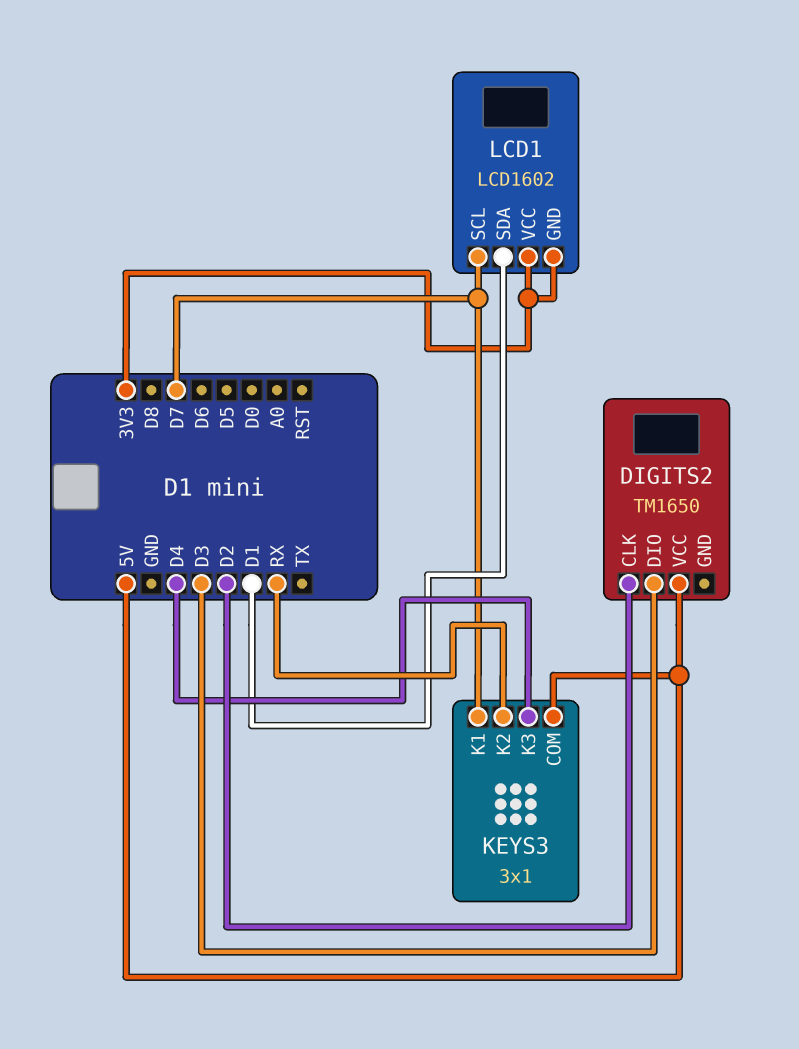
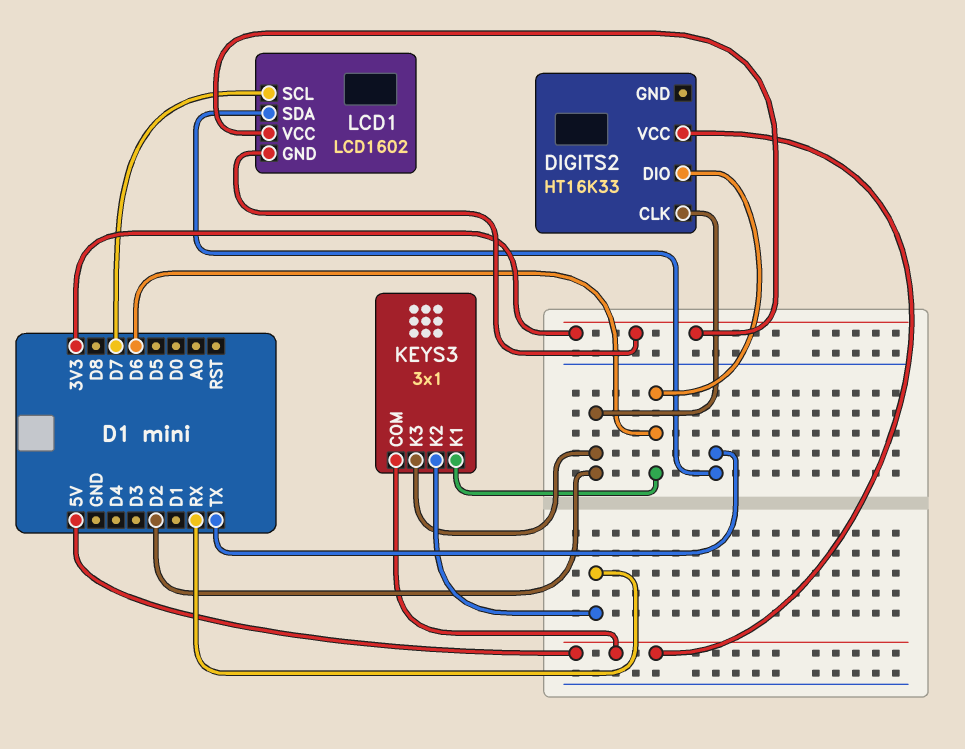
DIGITS2: TM1650 -> HT16K33
DIGITS2 pin DIO: D3 -> D6
KEYS3 pin K1: D7 -> D6
KEYS3 pin K3: D4 -> D2
LCD1 pin SDA: D1 -> TX

